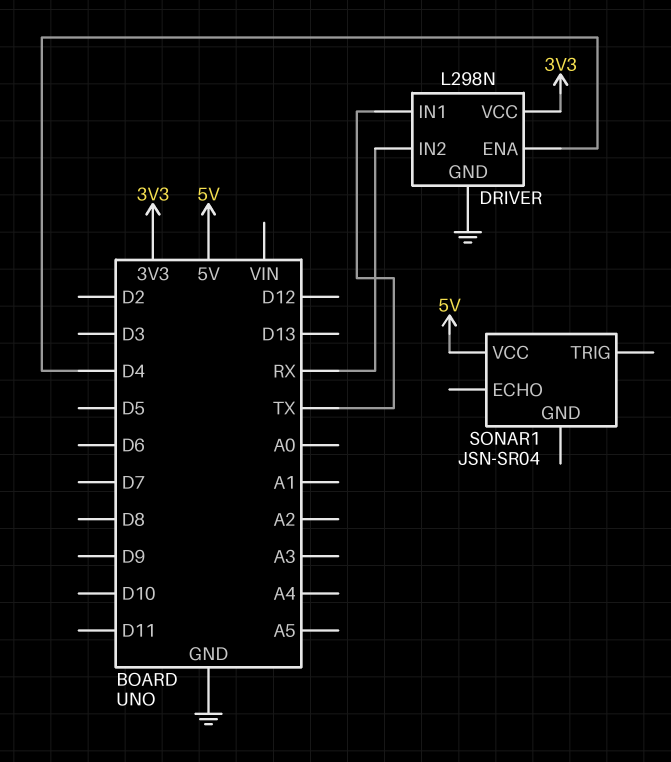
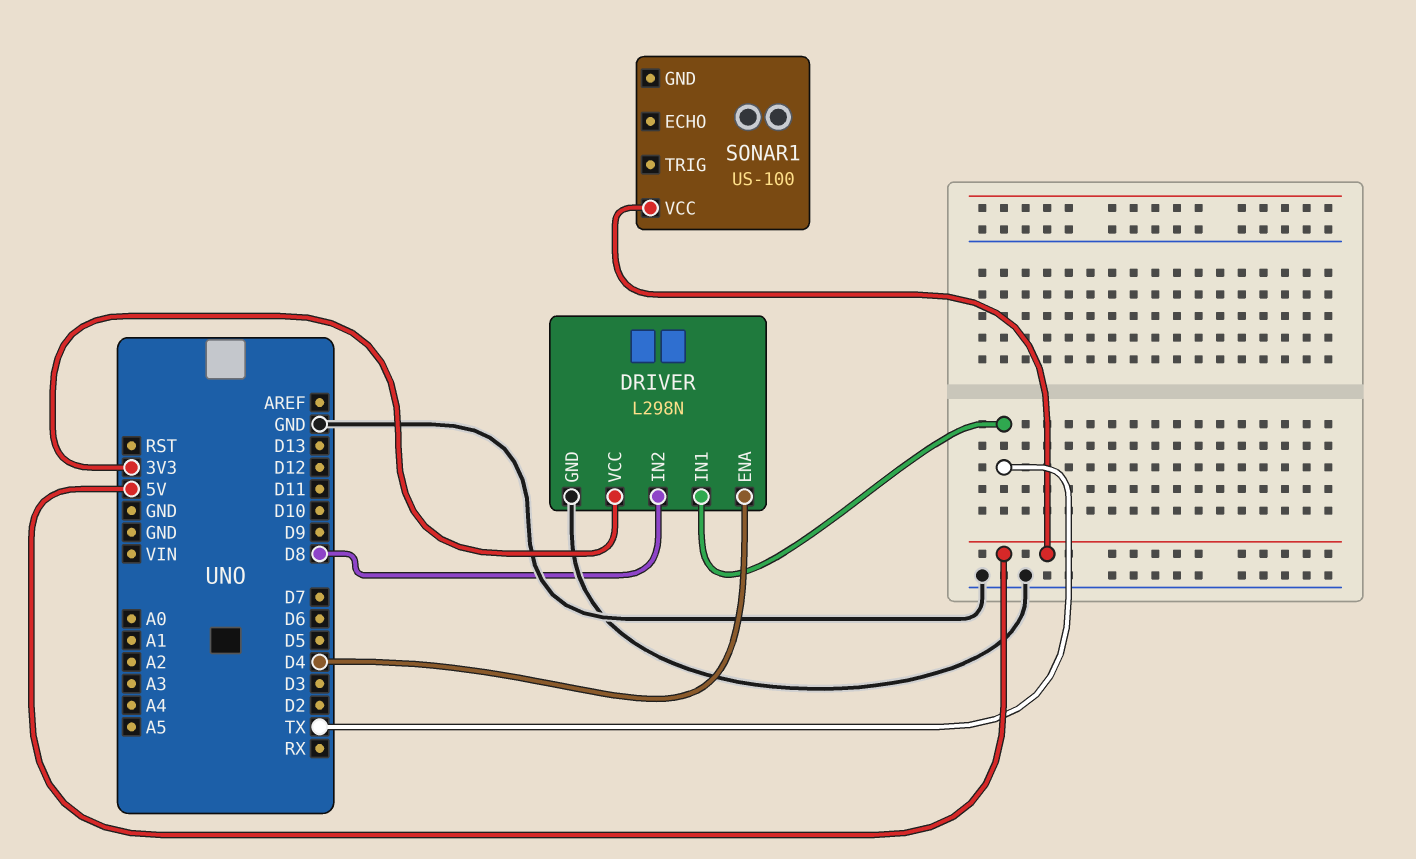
DRIVER pin IN2: RX -> D8
SONAR1: JSN-SR04 -> US-100

